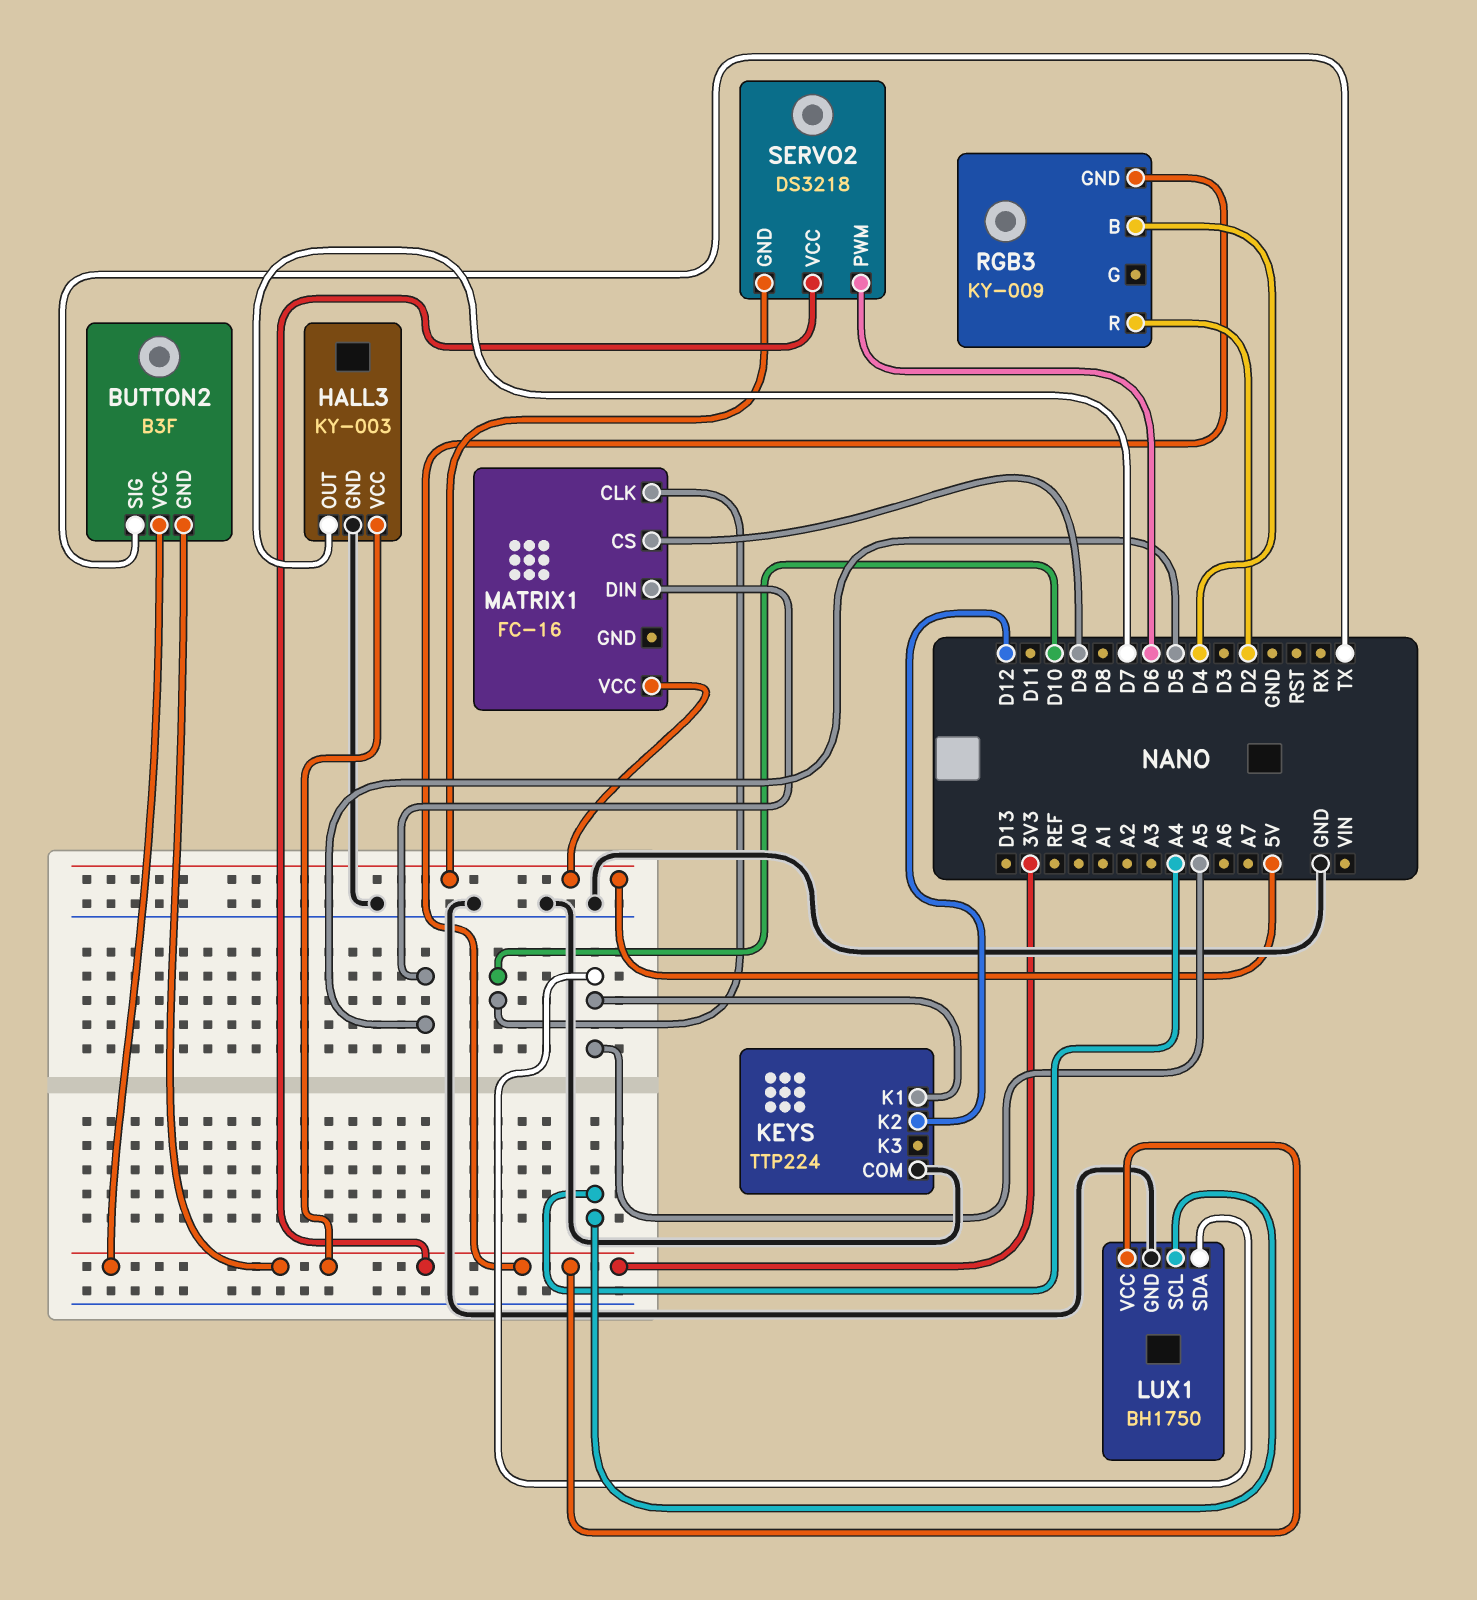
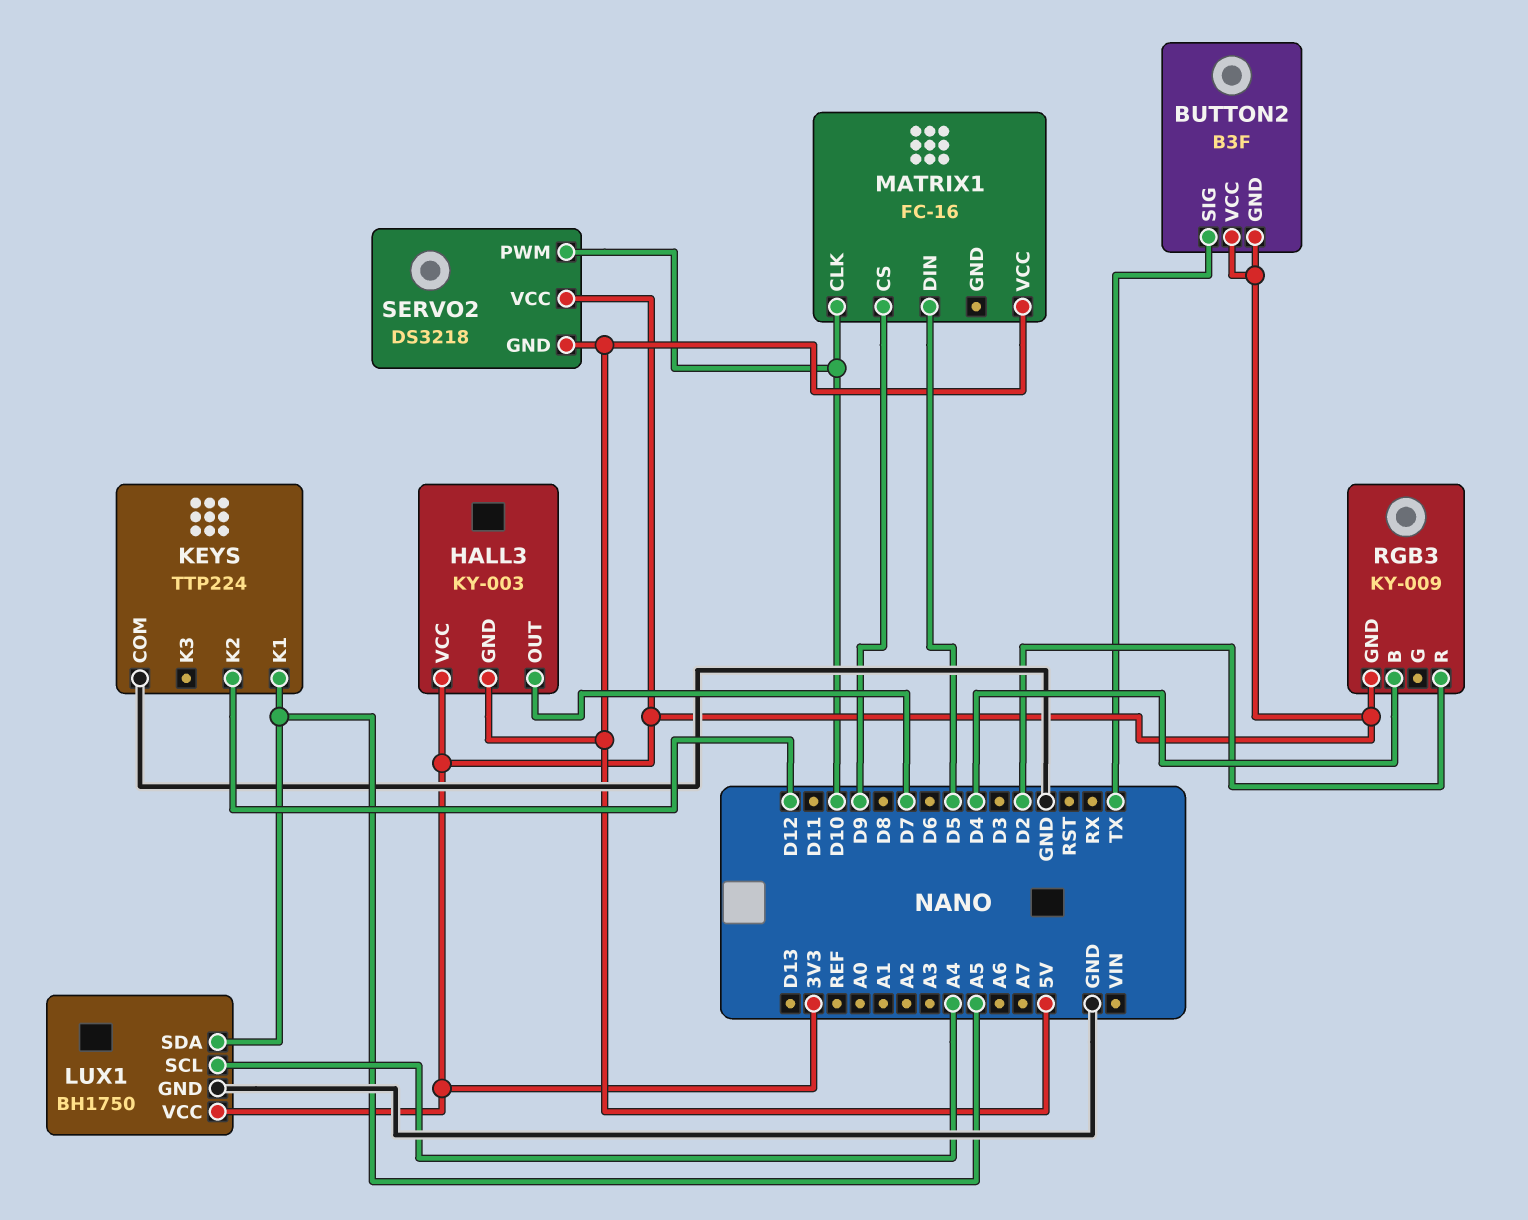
HALL3 pin GND: GND -> 5V
SERVO2 pin PWM: D6 -> D10

